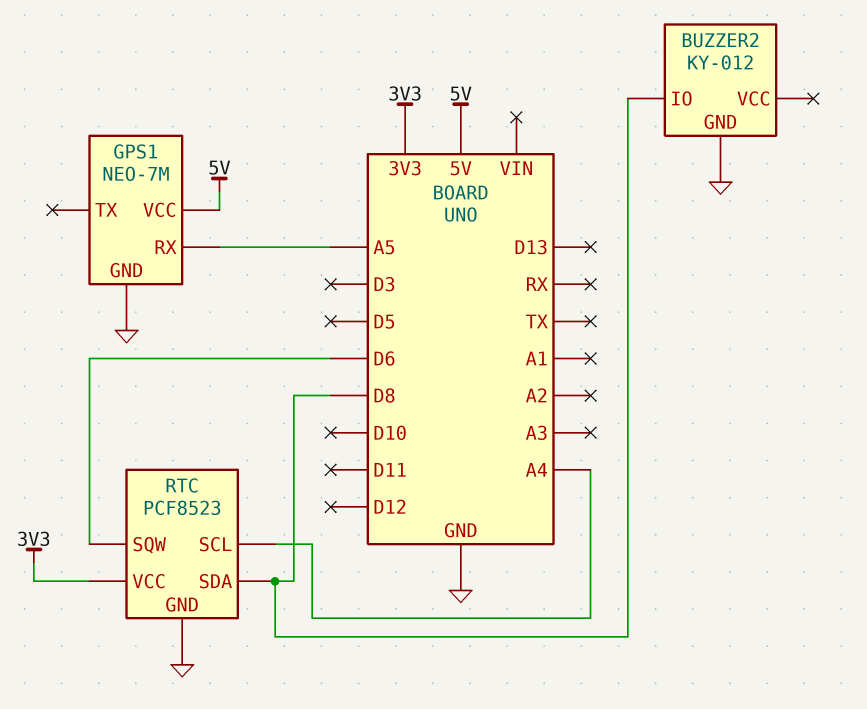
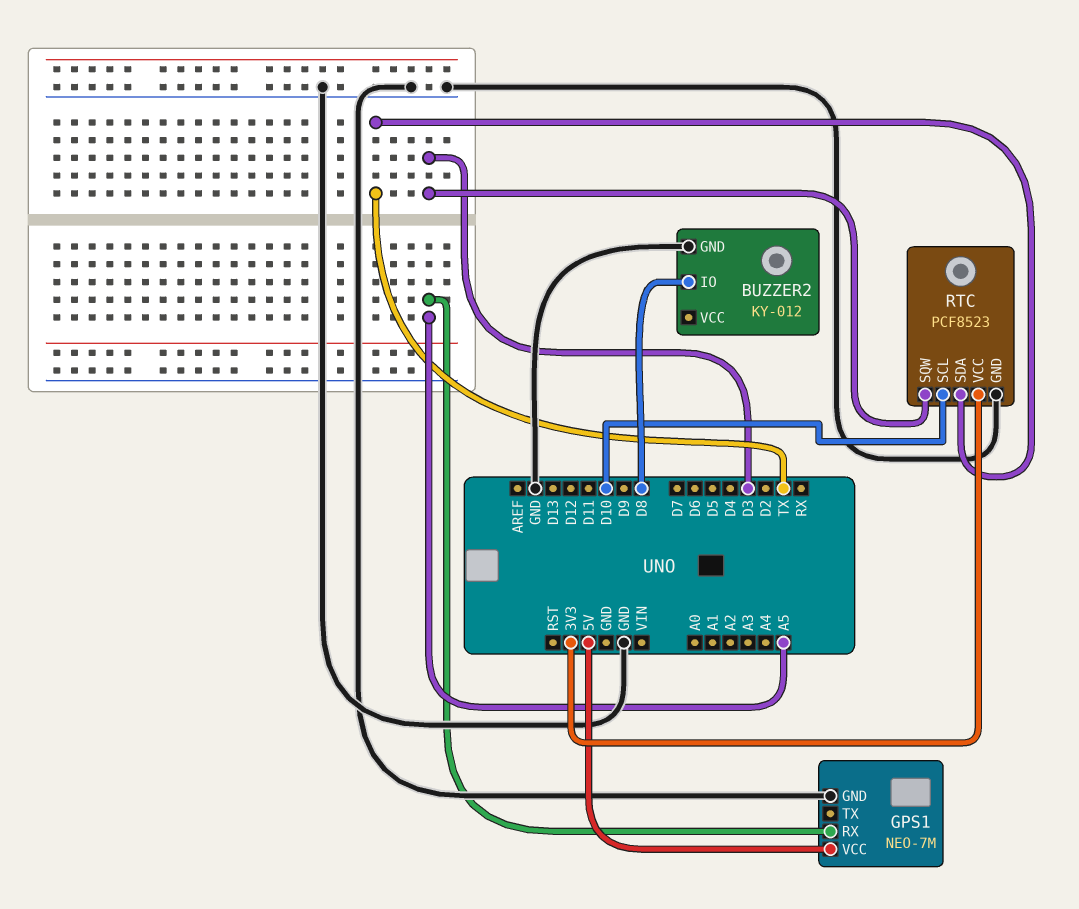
RTC pin SCL: A4 -> D10
RTC pin SDA: D8 -> TX
RTC pin SQW: D6 -> D3

